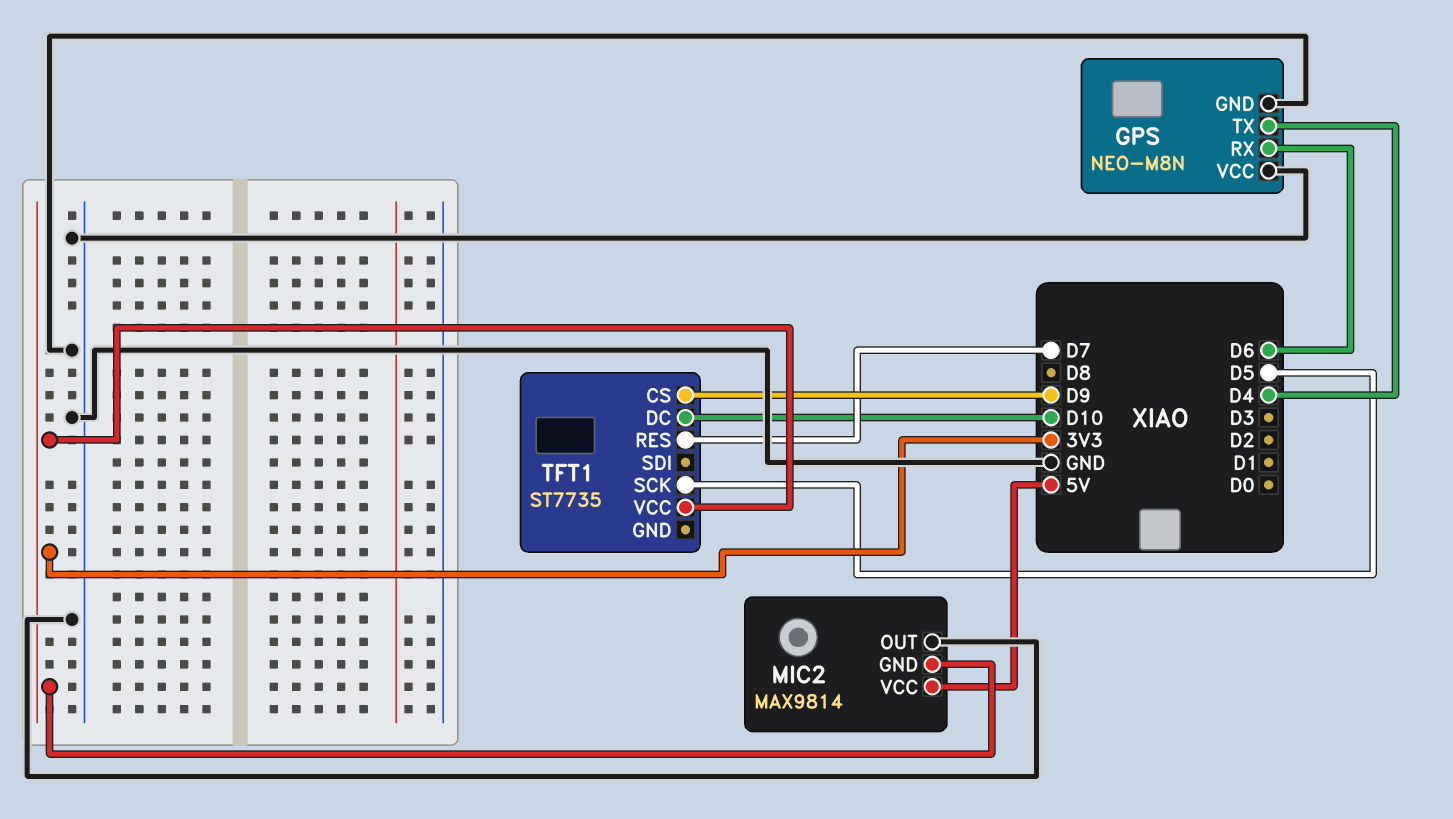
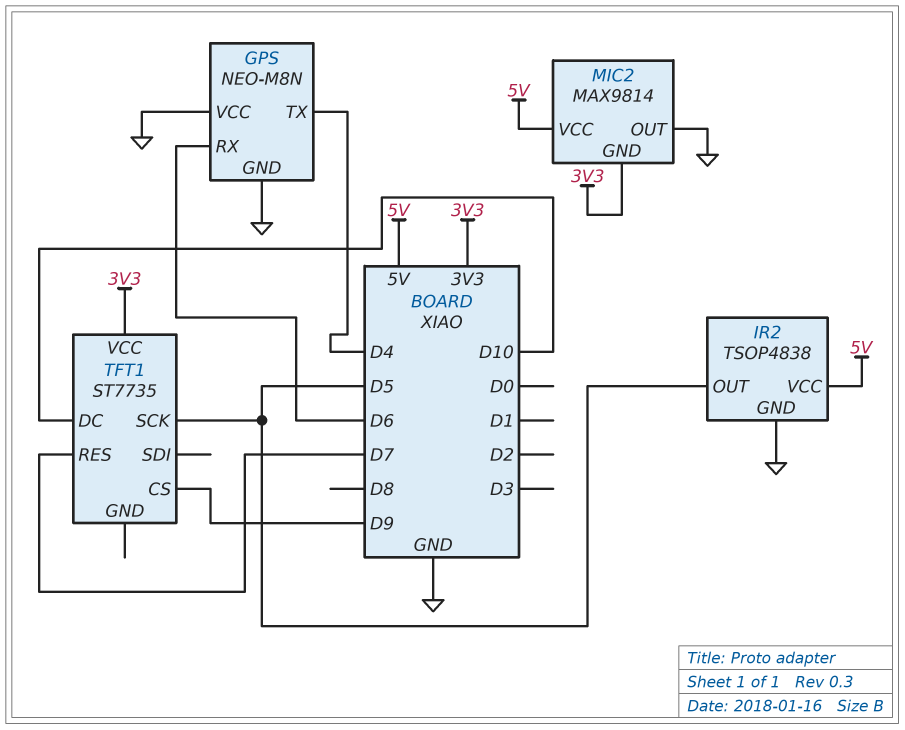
IR2: none -> TSOP4838
IR2 pin GND: none -> GND
IR2 pin OUT: none -> D5
IR2 pin VCC: none -> 5V

